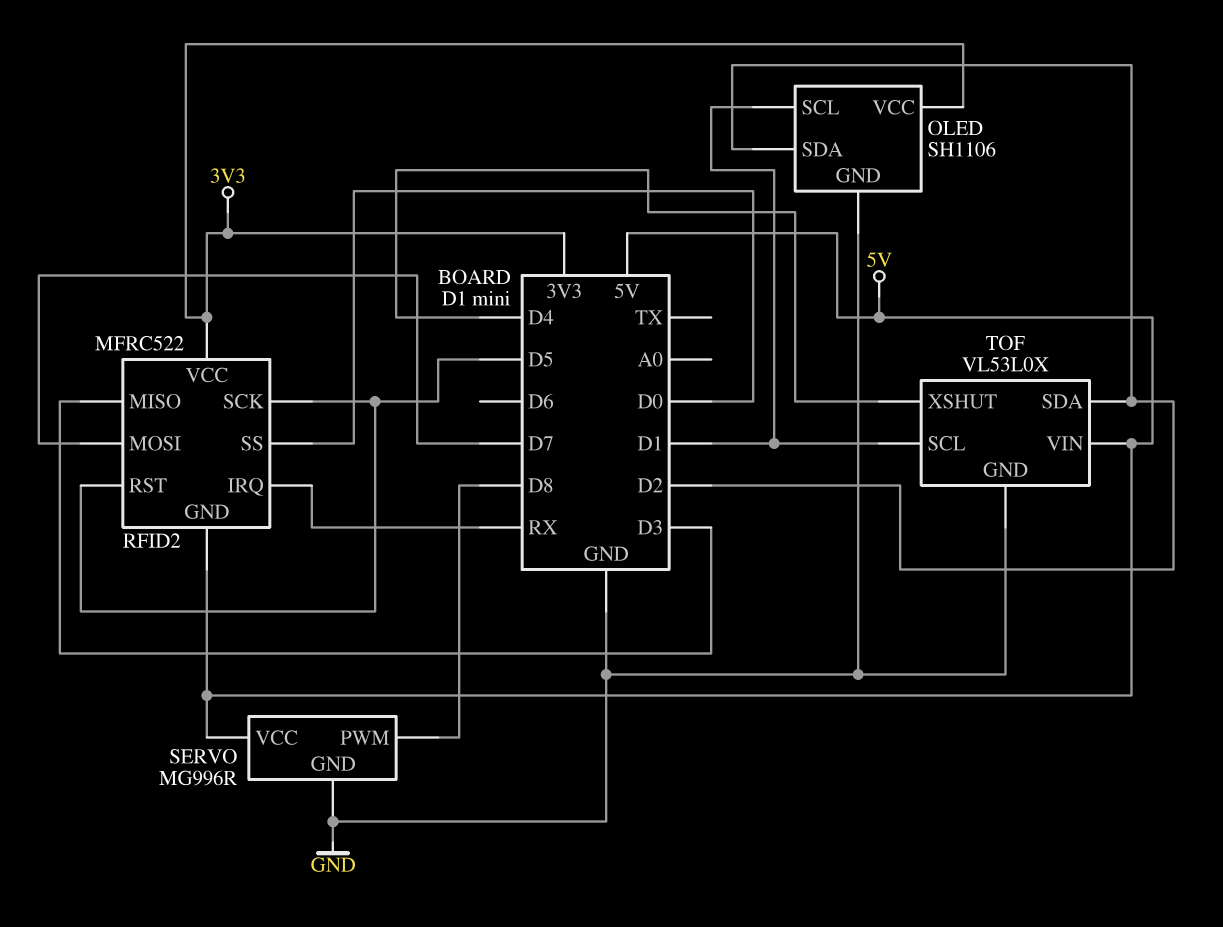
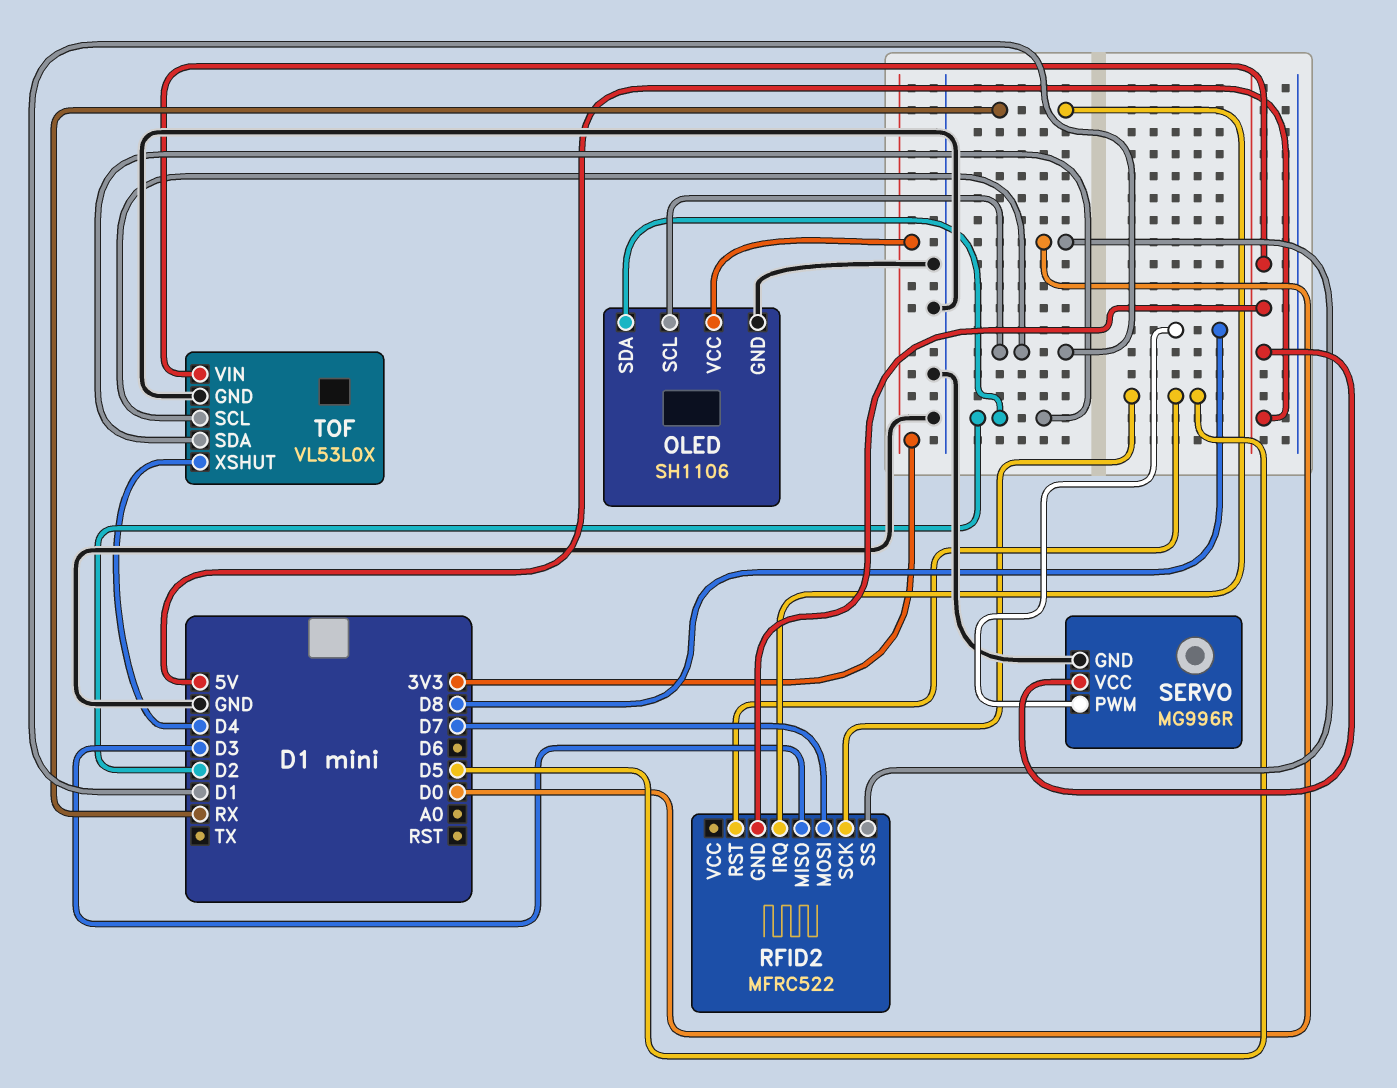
RFID2 pin VCC: 3V3 -> none

